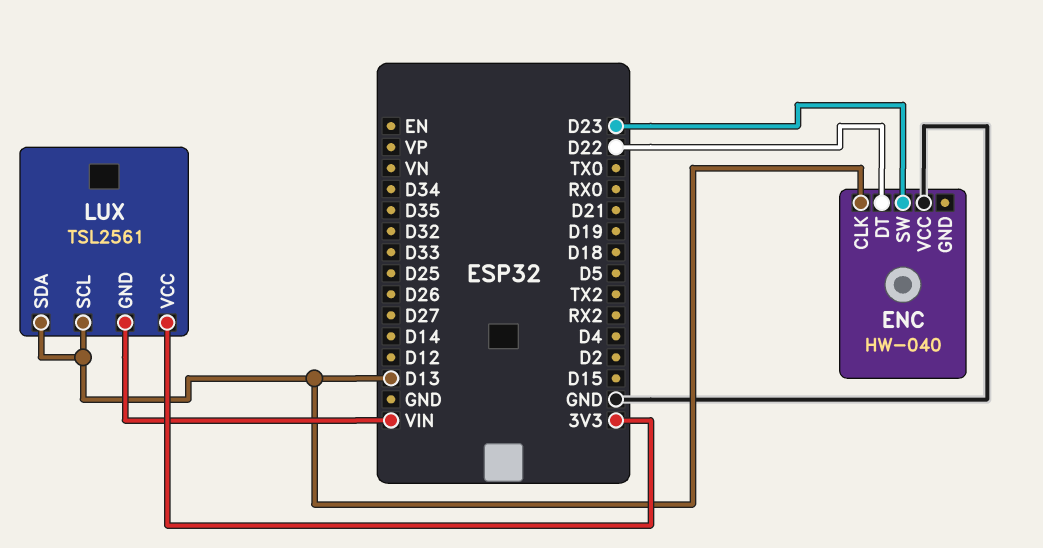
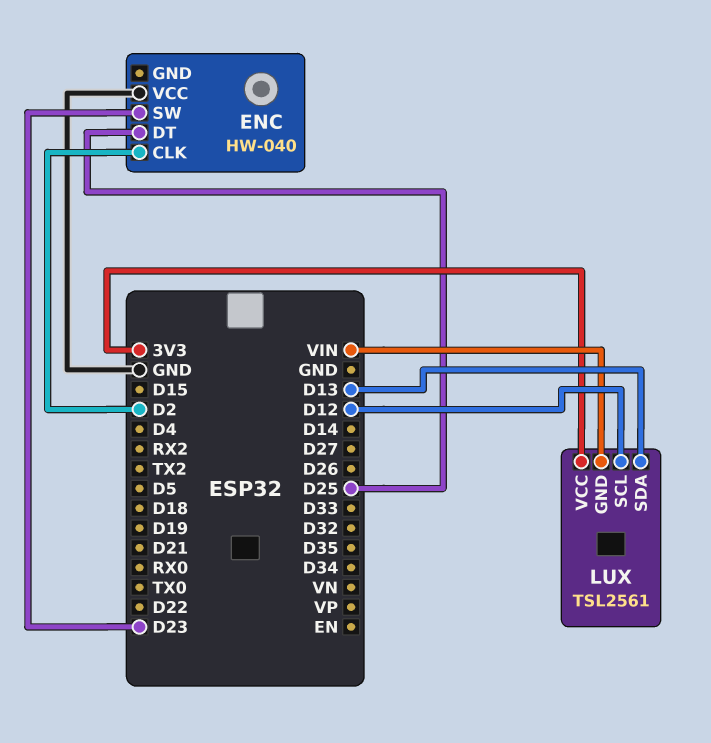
ENC pin CLK: D13 -> D2
ENC pin DT: D22 -> D25
LUX pin SCL: D13 -> D12

